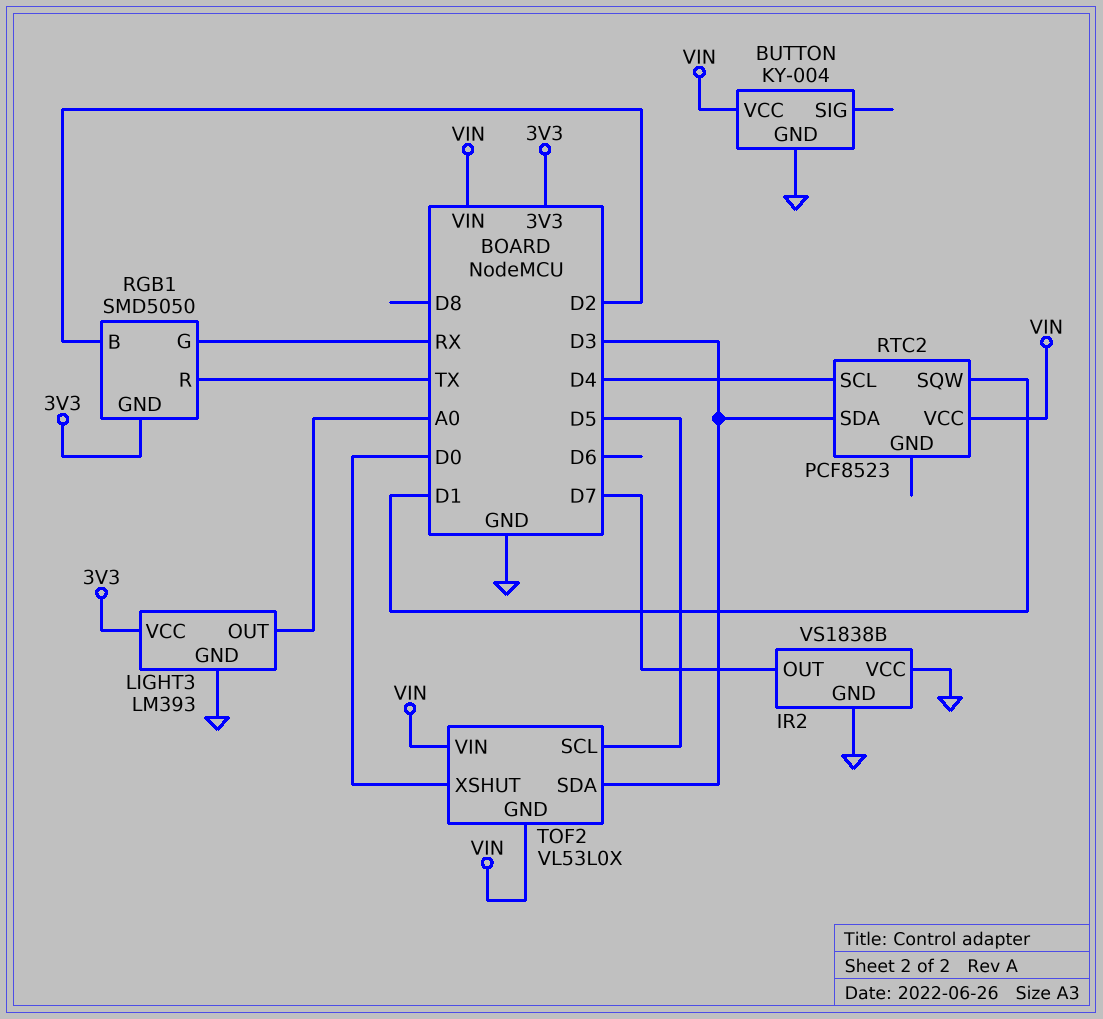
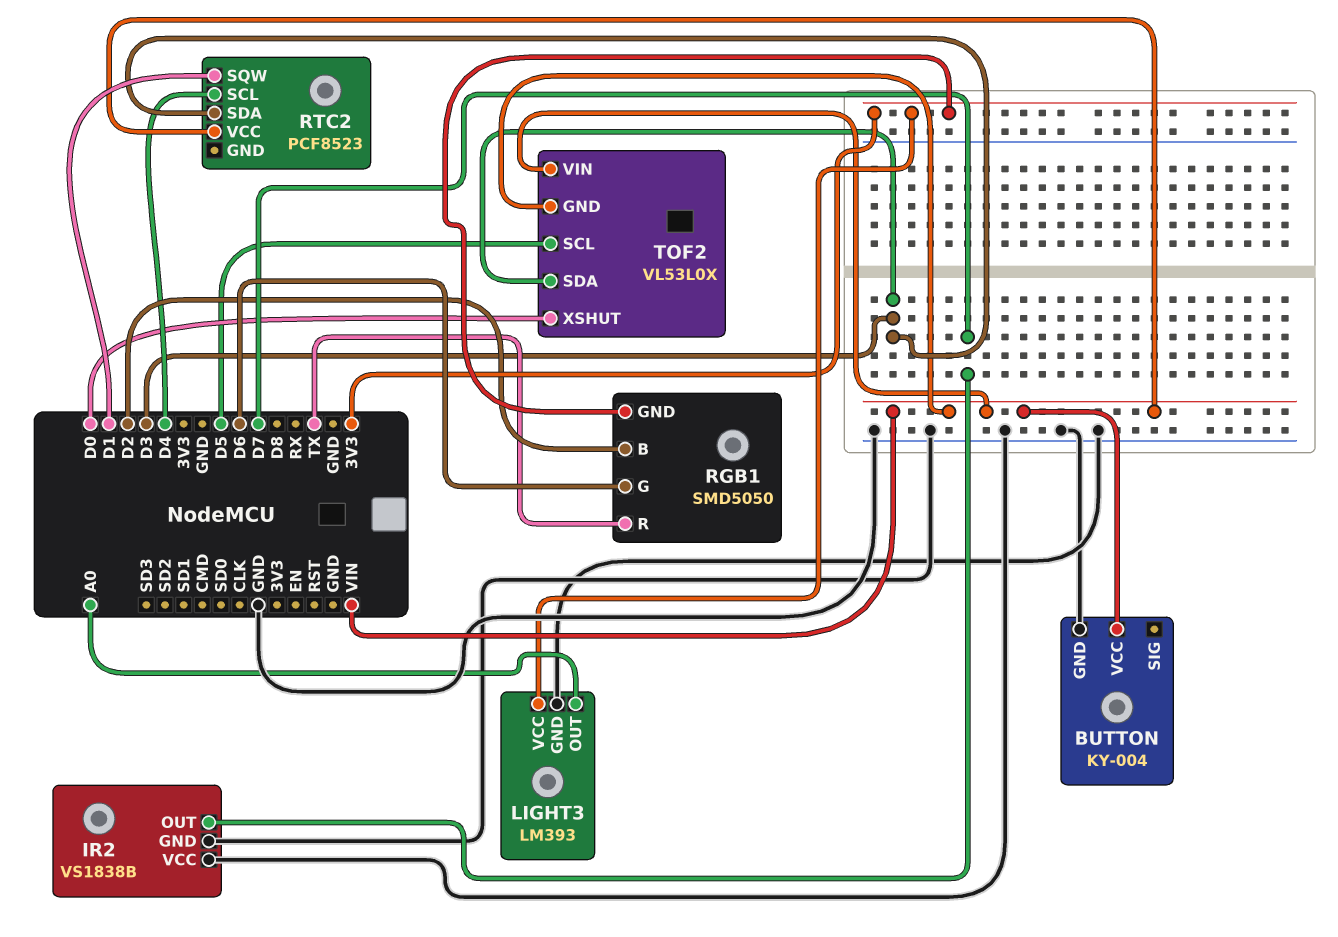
RGB1 pin G: RX -> D6

